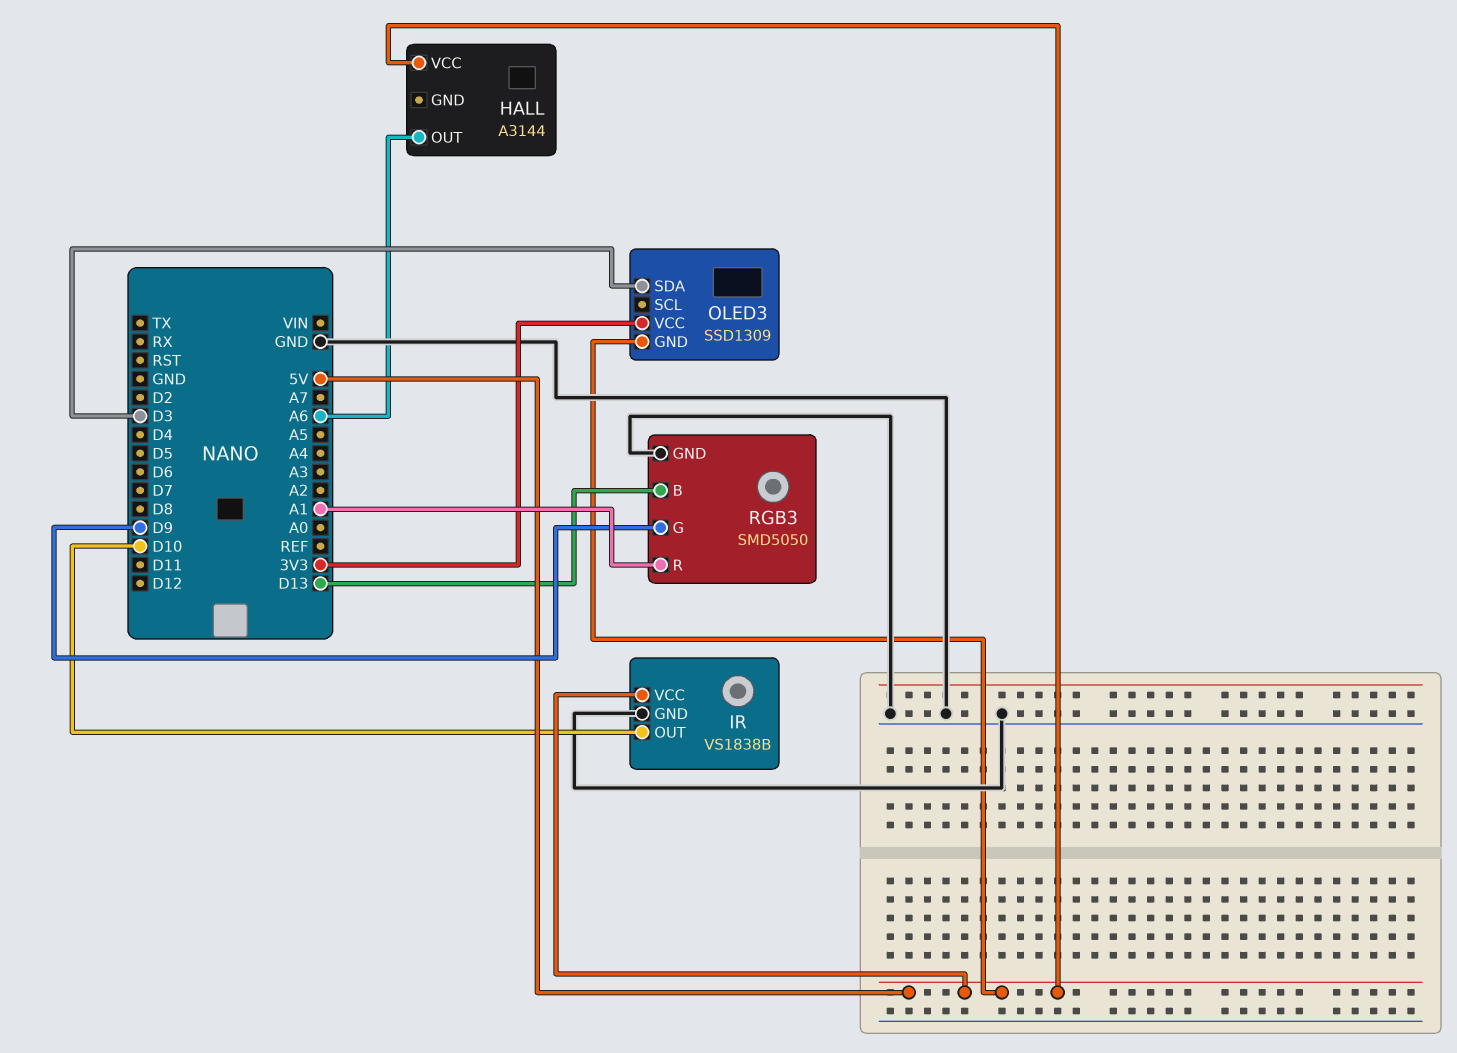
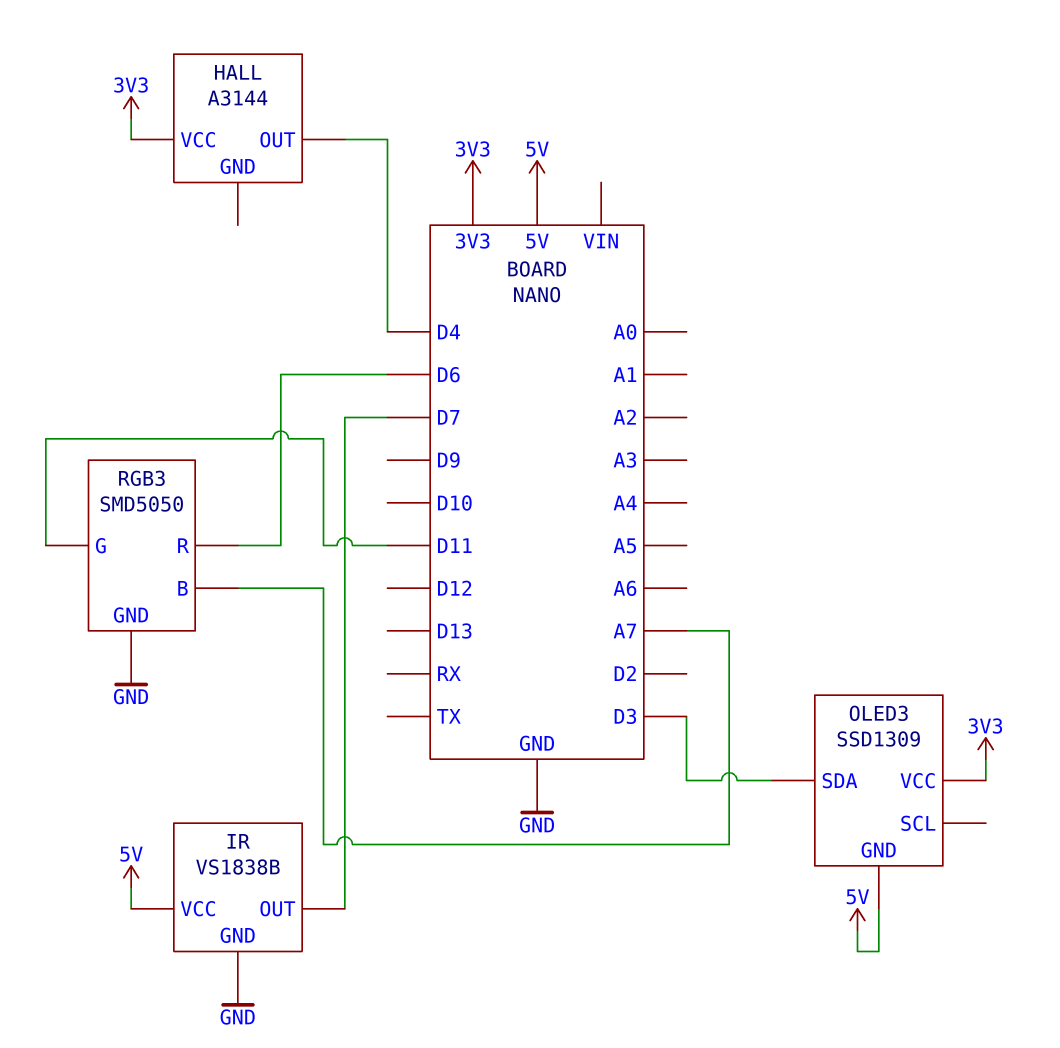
HALL pin OUT: A6 -> D4
HALL pin VCC: 5V -> 3V3
IR pin OUT: D10 -> D7
RGB3 pin B: D13 -> A7
RGB3 pin G: D9 -> D11
RGB3 pin R: A1 -> D6

